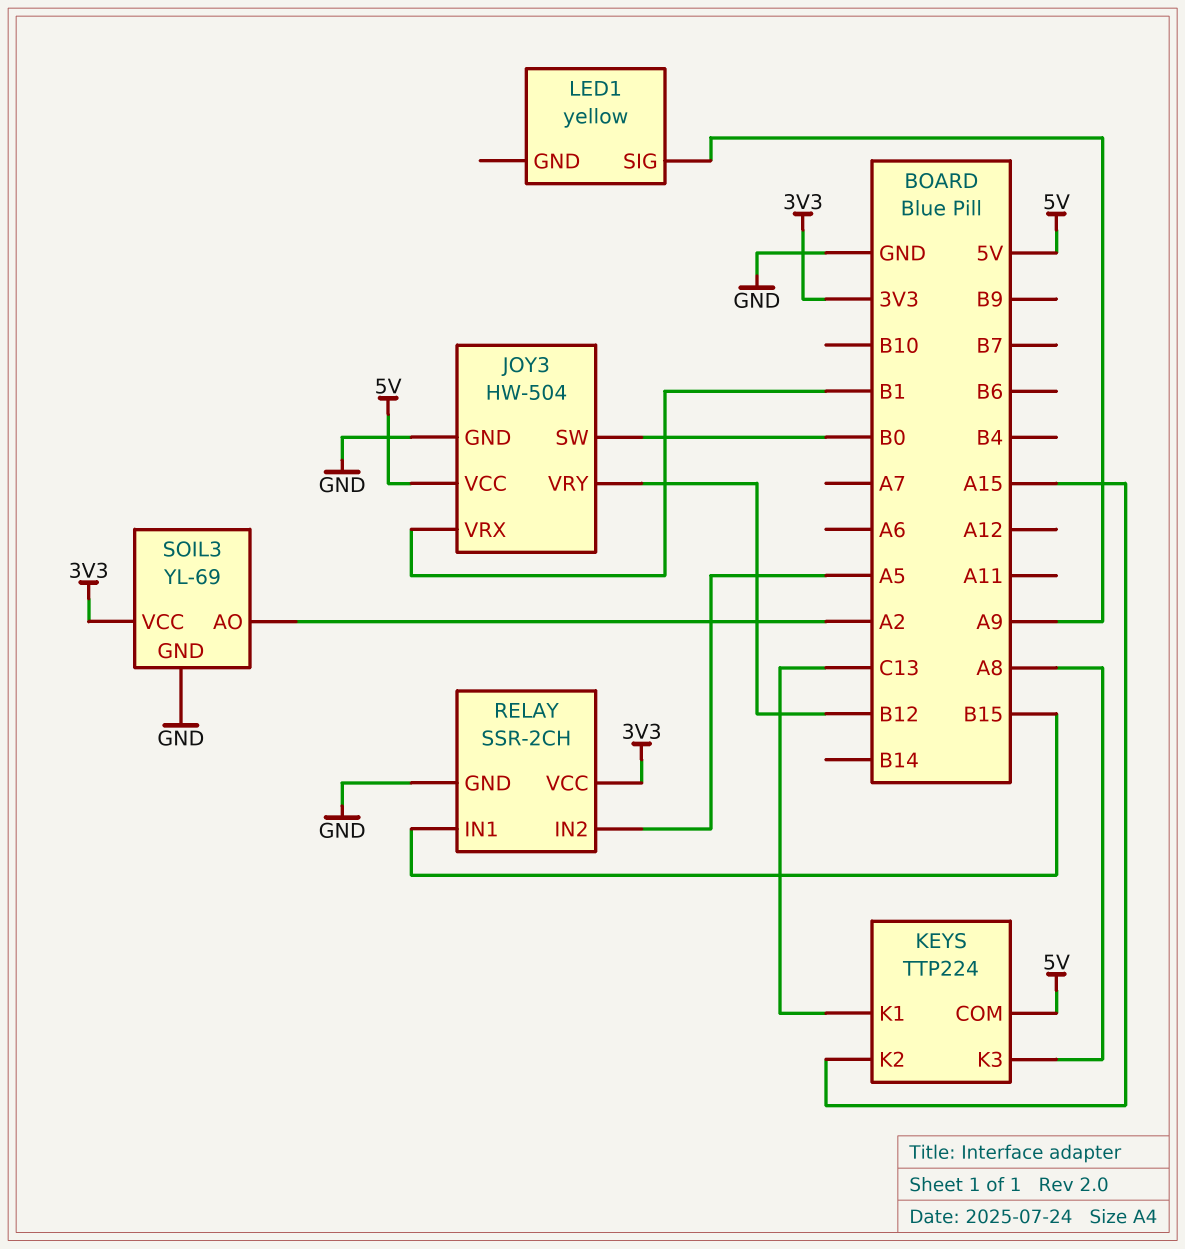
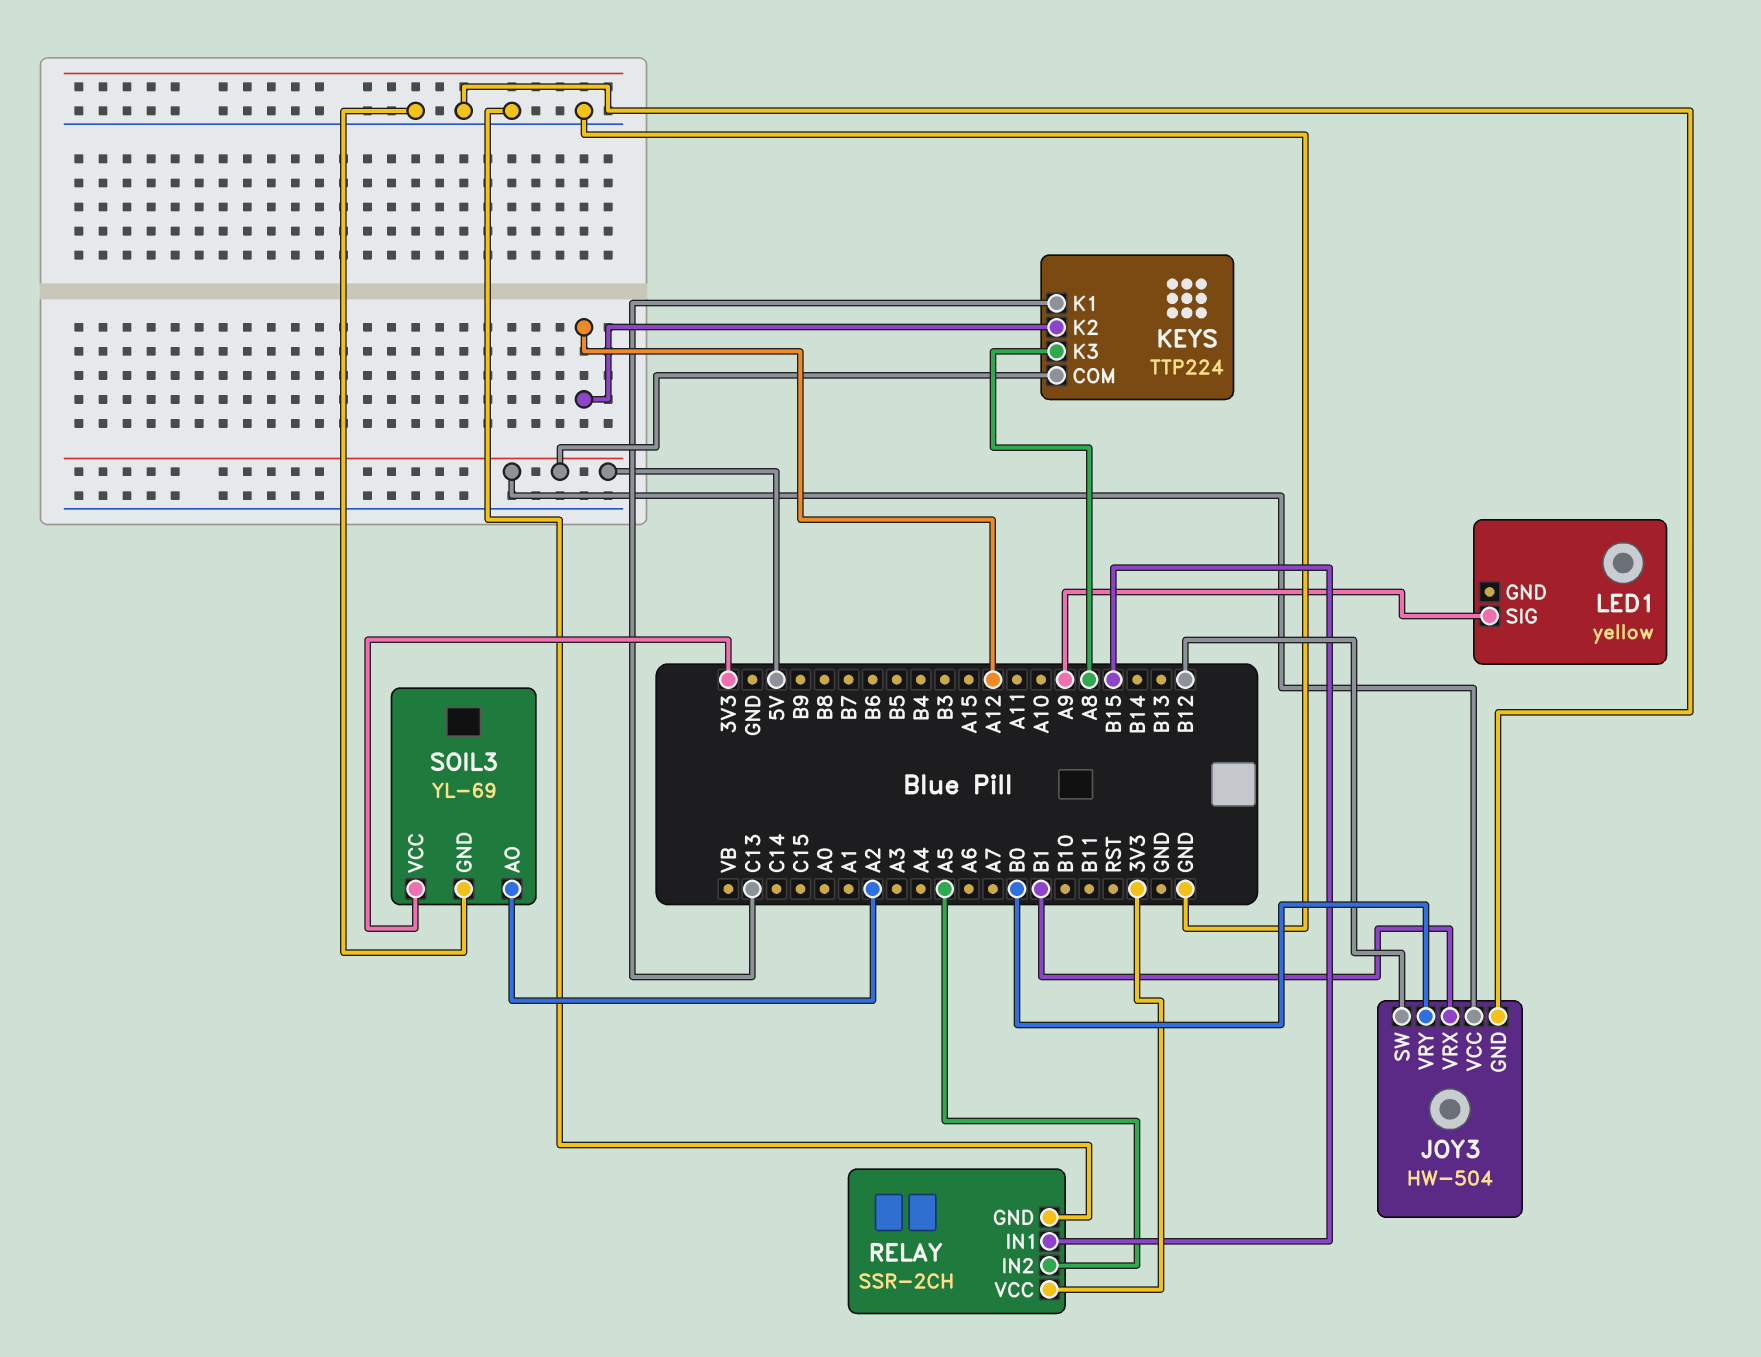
JOY3 pin SW: B0 -> B12
JOY3 pin VRY: B12 -> B0
KEYS pin K2: A15 -> A12

